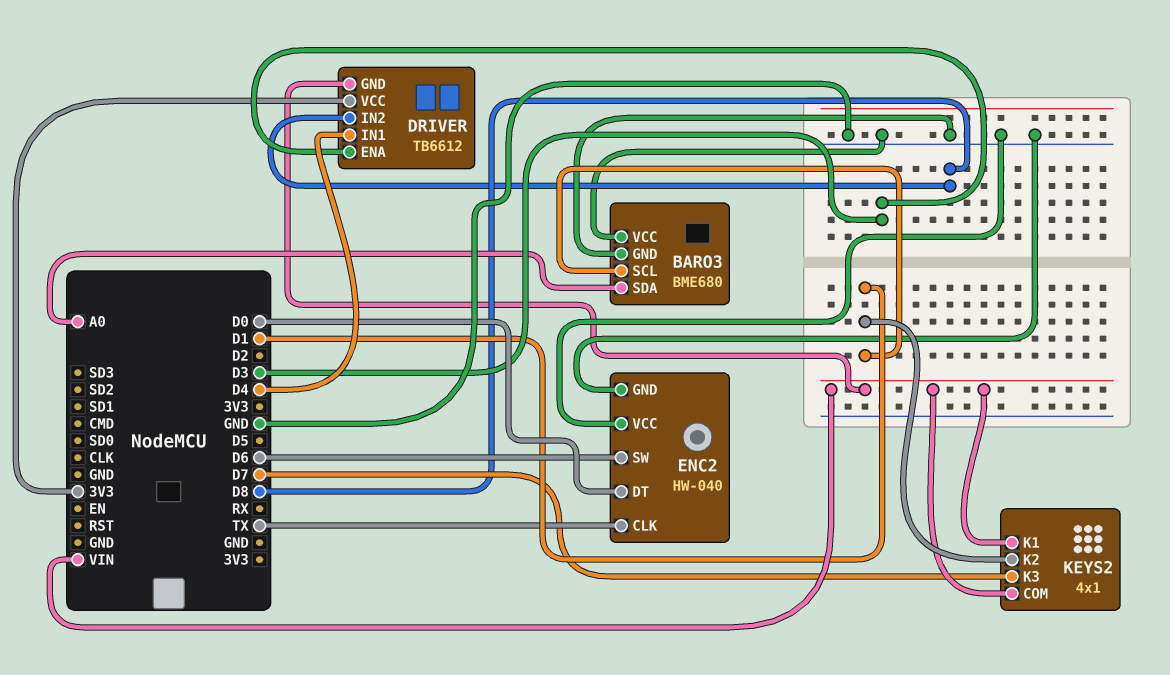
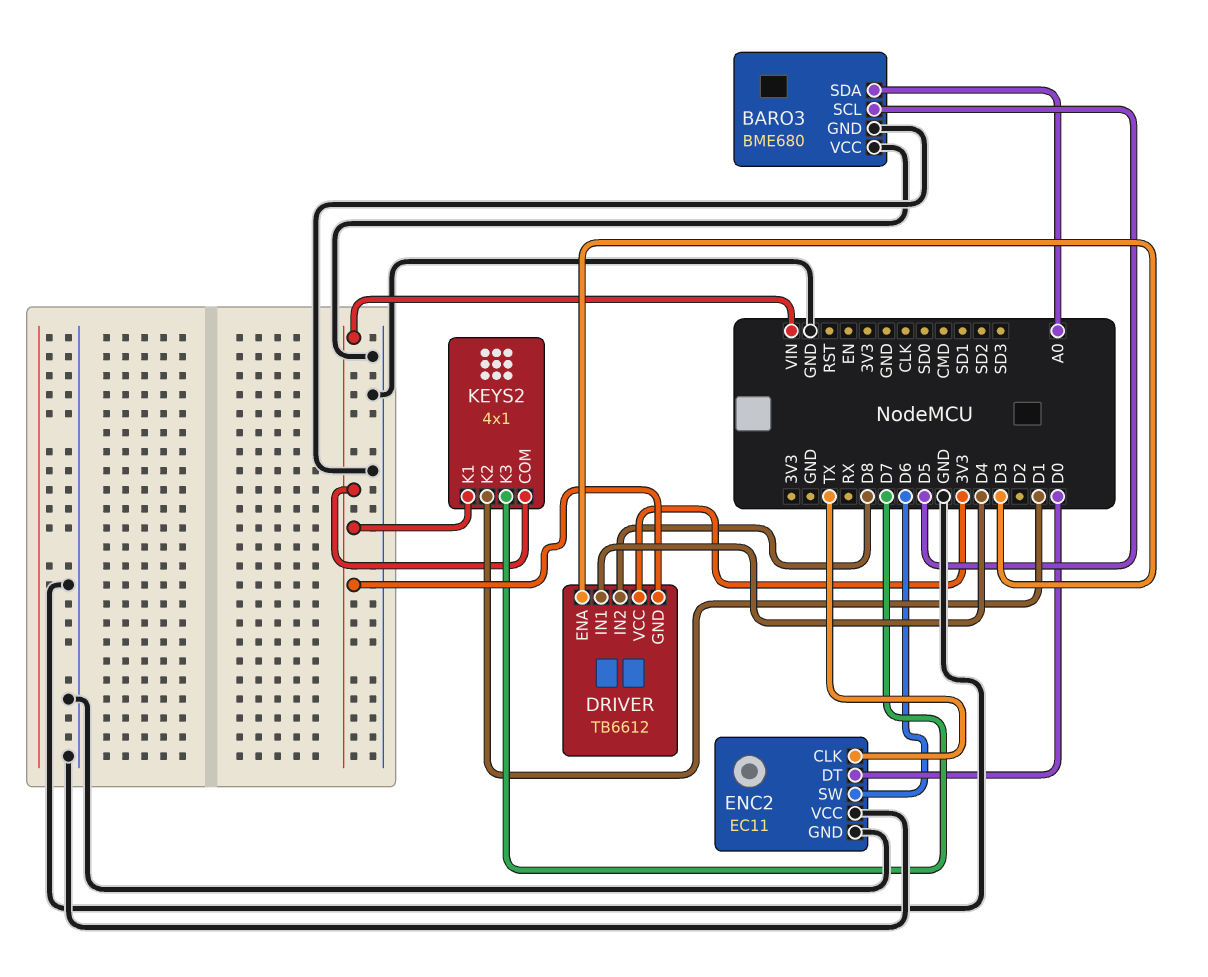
BARO3 pin SCL: D1 -> D5
ENC2: HW-040 -> EC11

